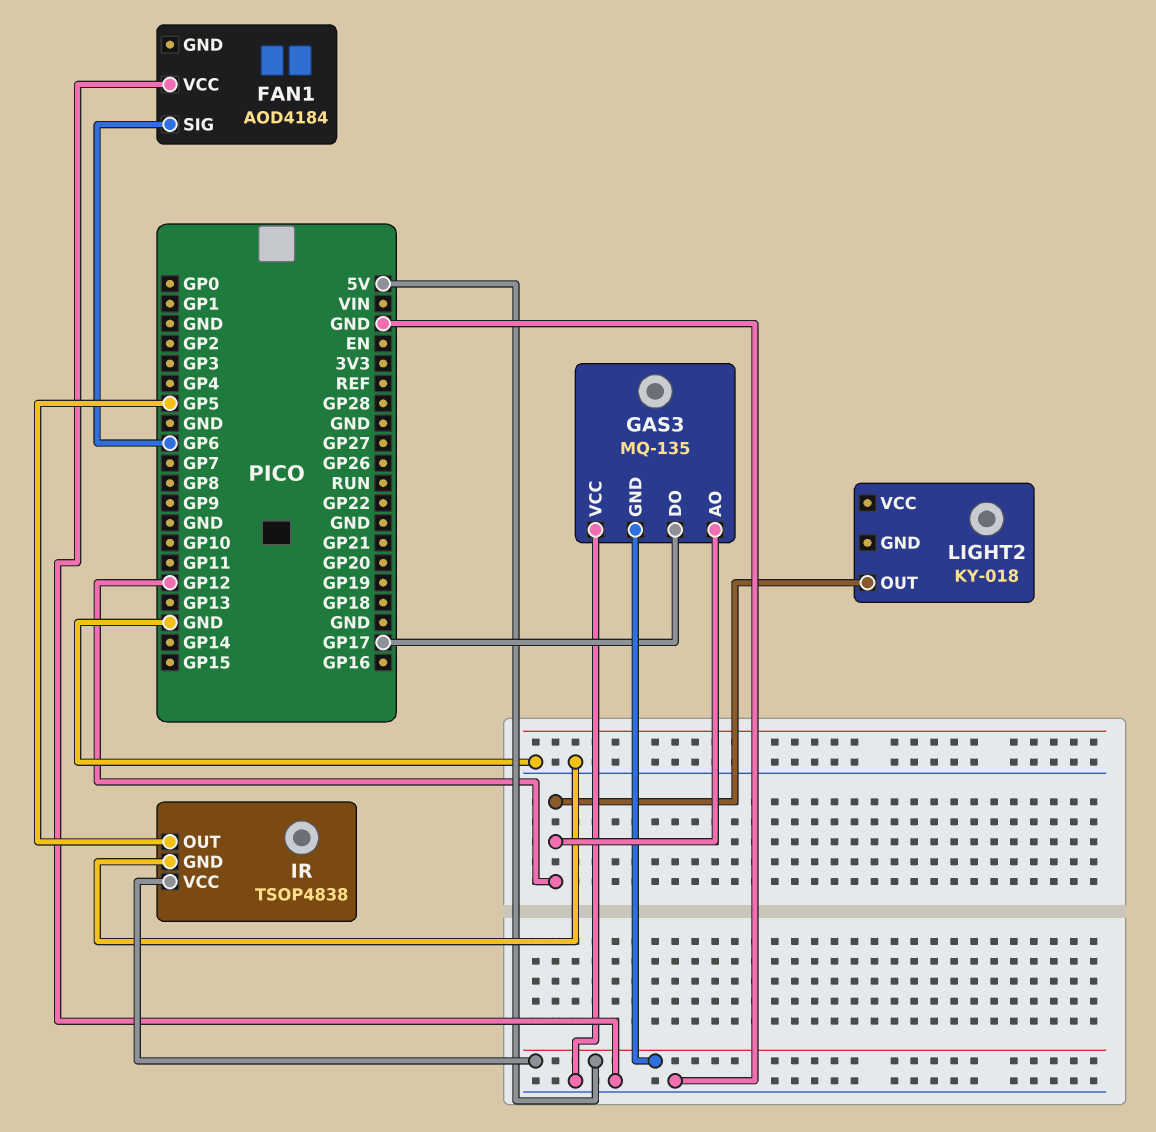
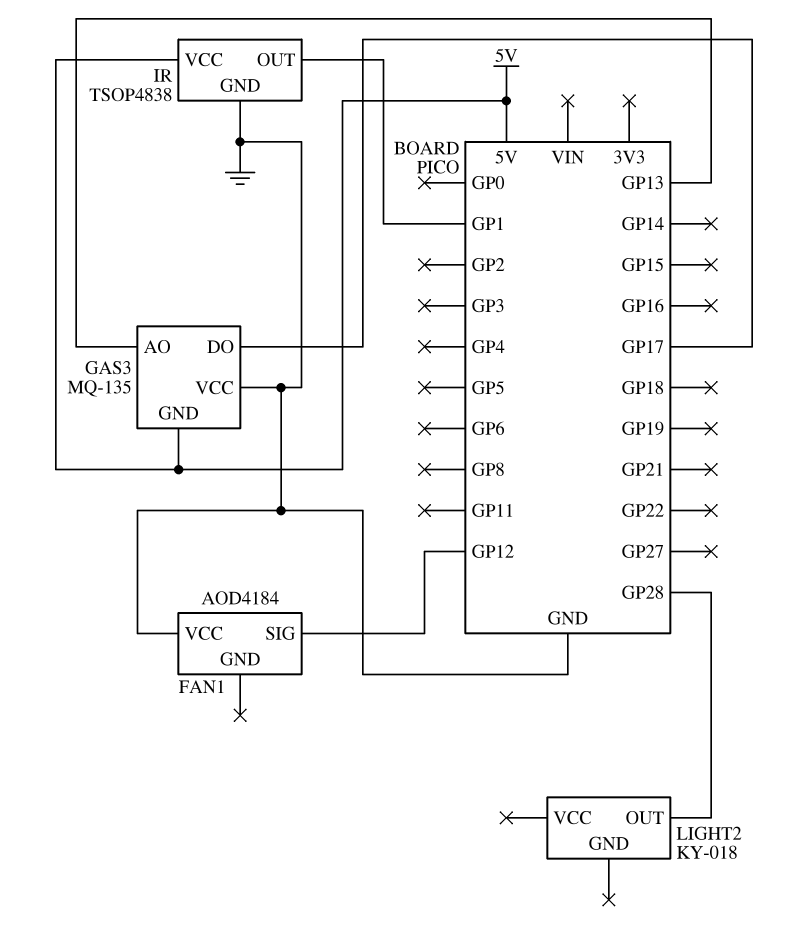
FAN1 pin SIG: GP6 -> GP12
GAS3 pin AO: GP12 -> GP13
IR pin OUT: GP5 -> GP1
LIGHT2 pin OUT: GP12 -> GP28

